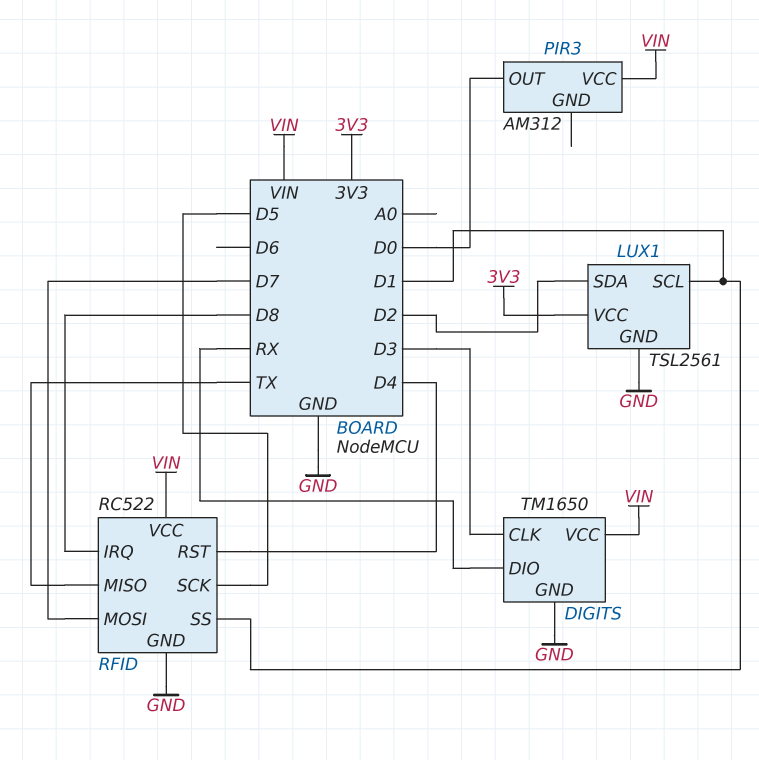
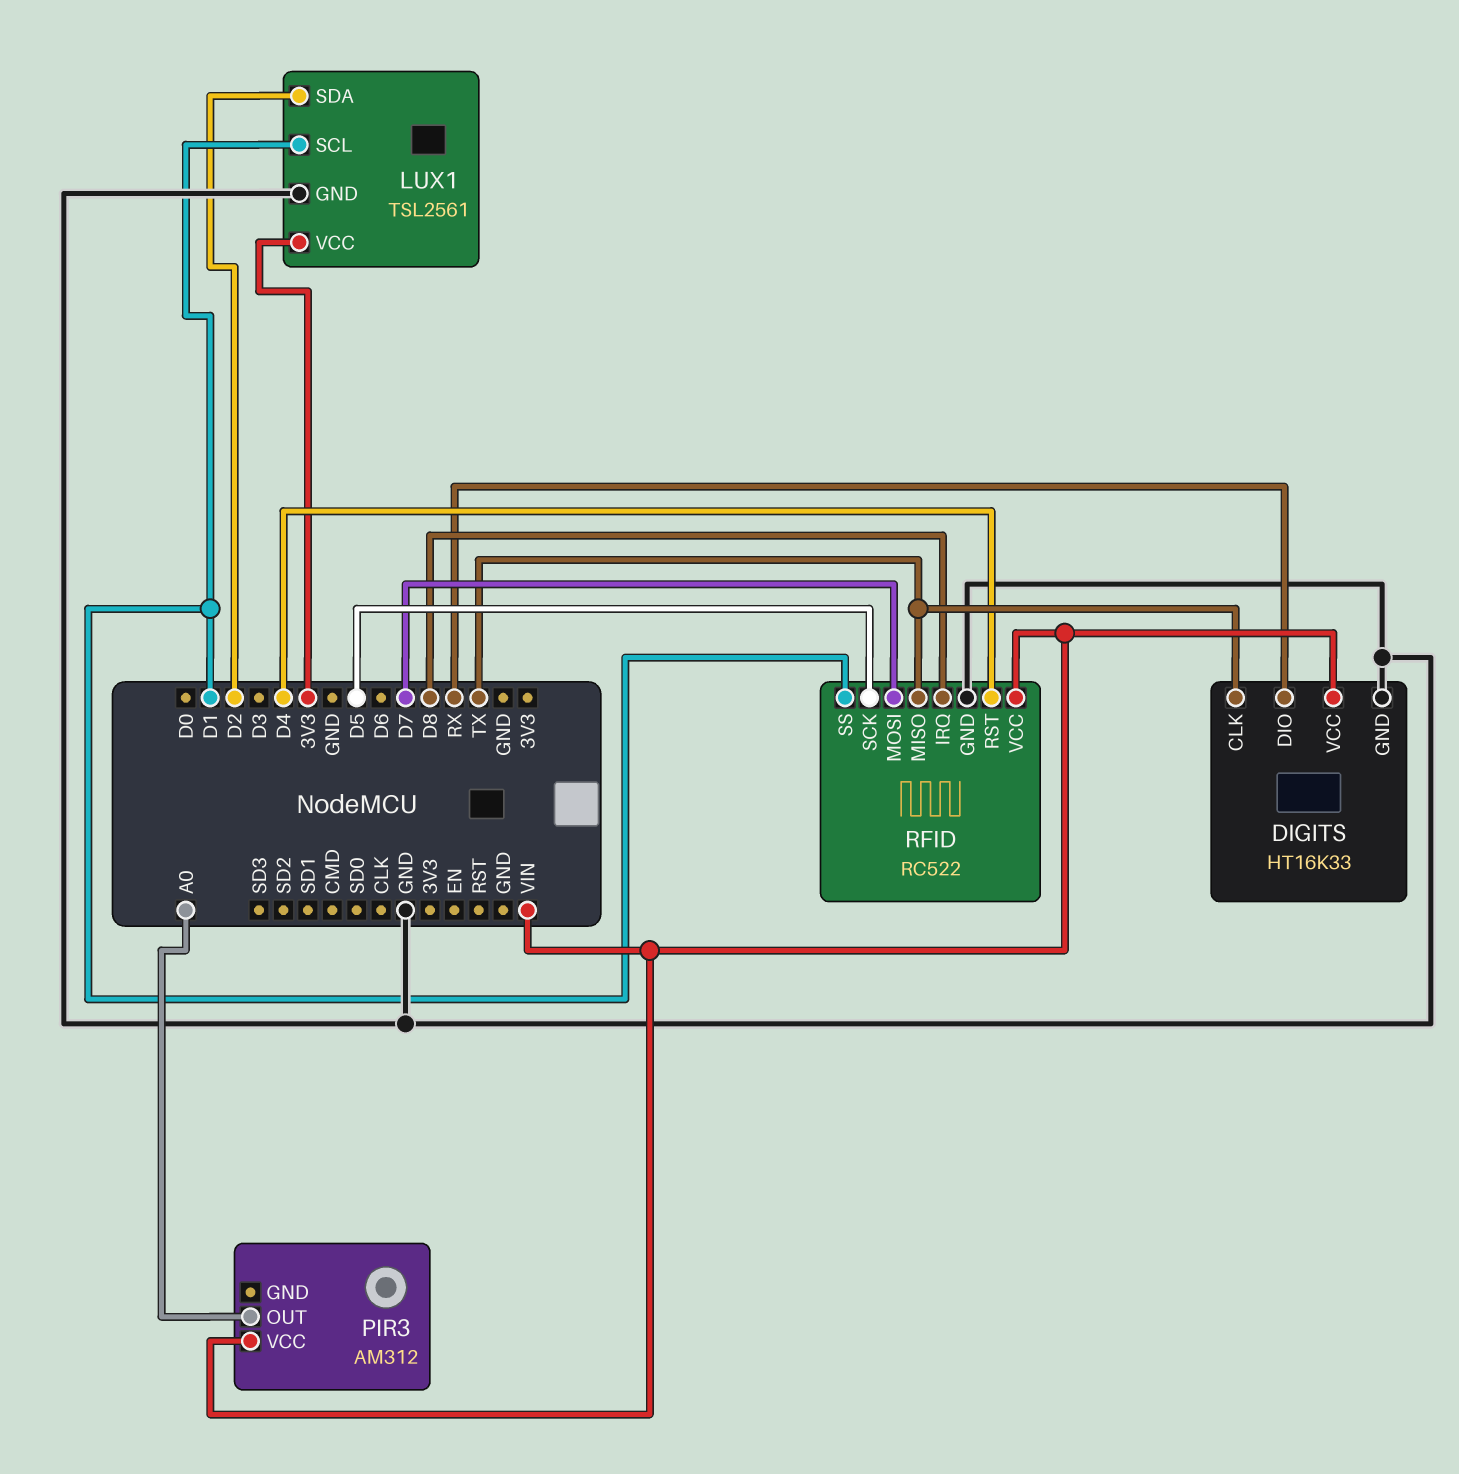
DIGITS: TM1650 -> HT16K33
DIGITS pin CLK: D3 -> TX
PIR3 pin OUT: D0 -> A0

